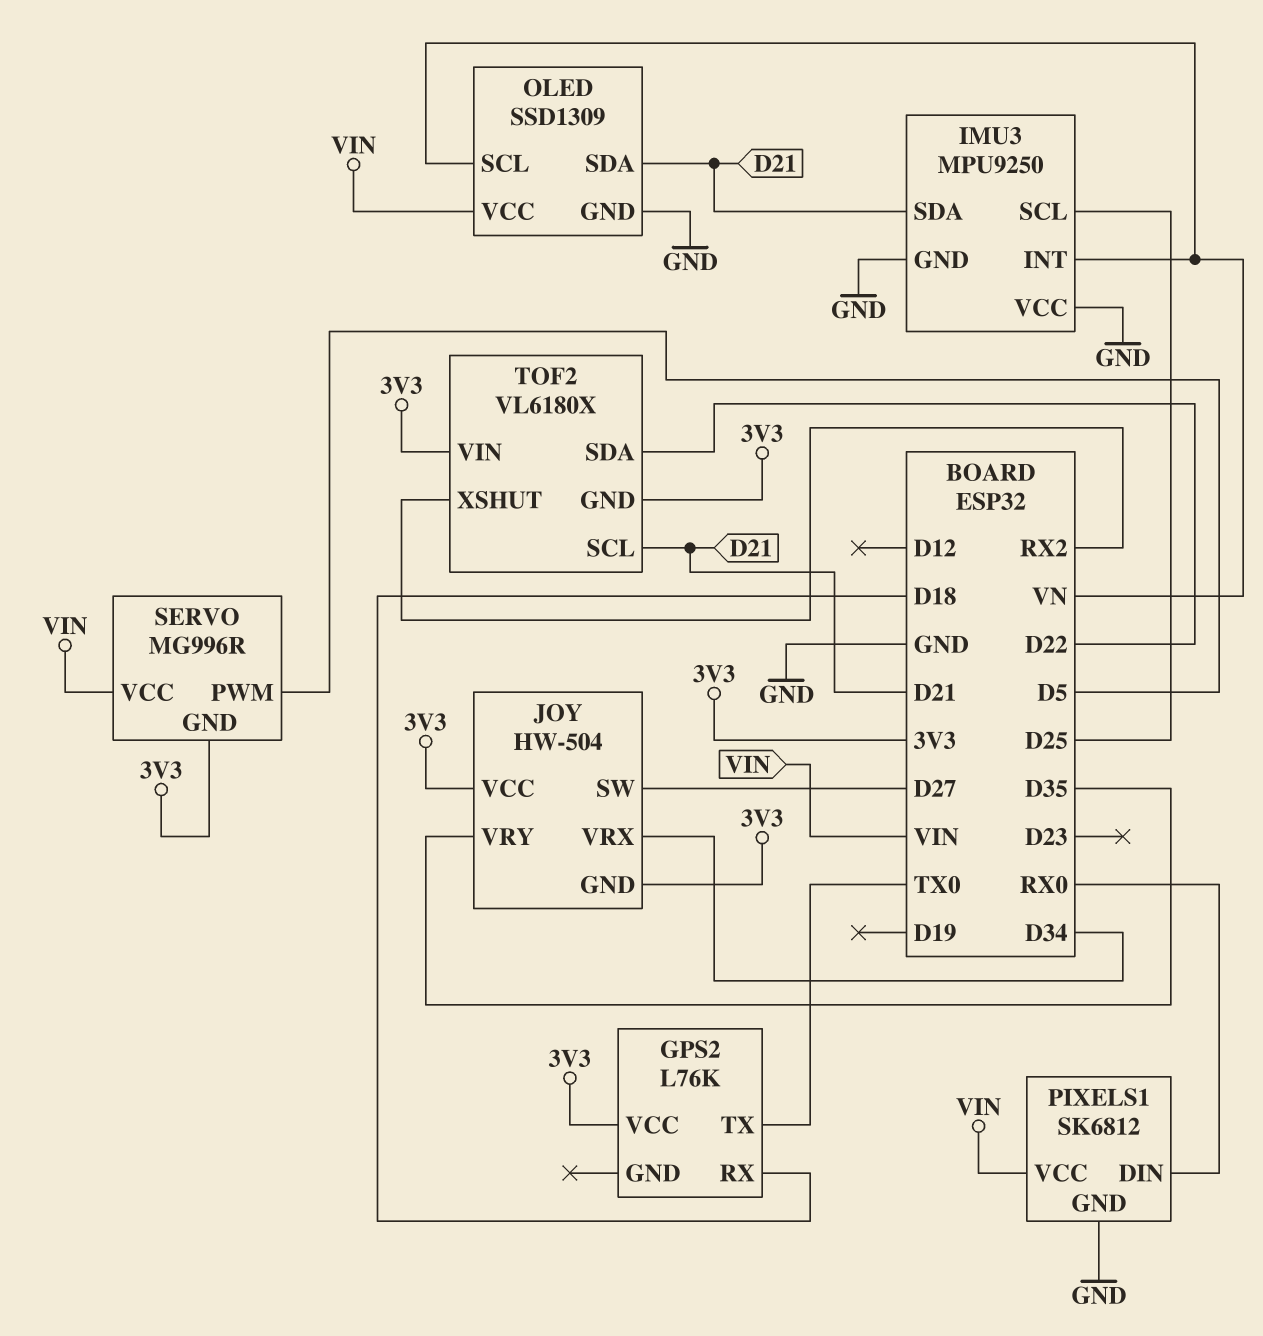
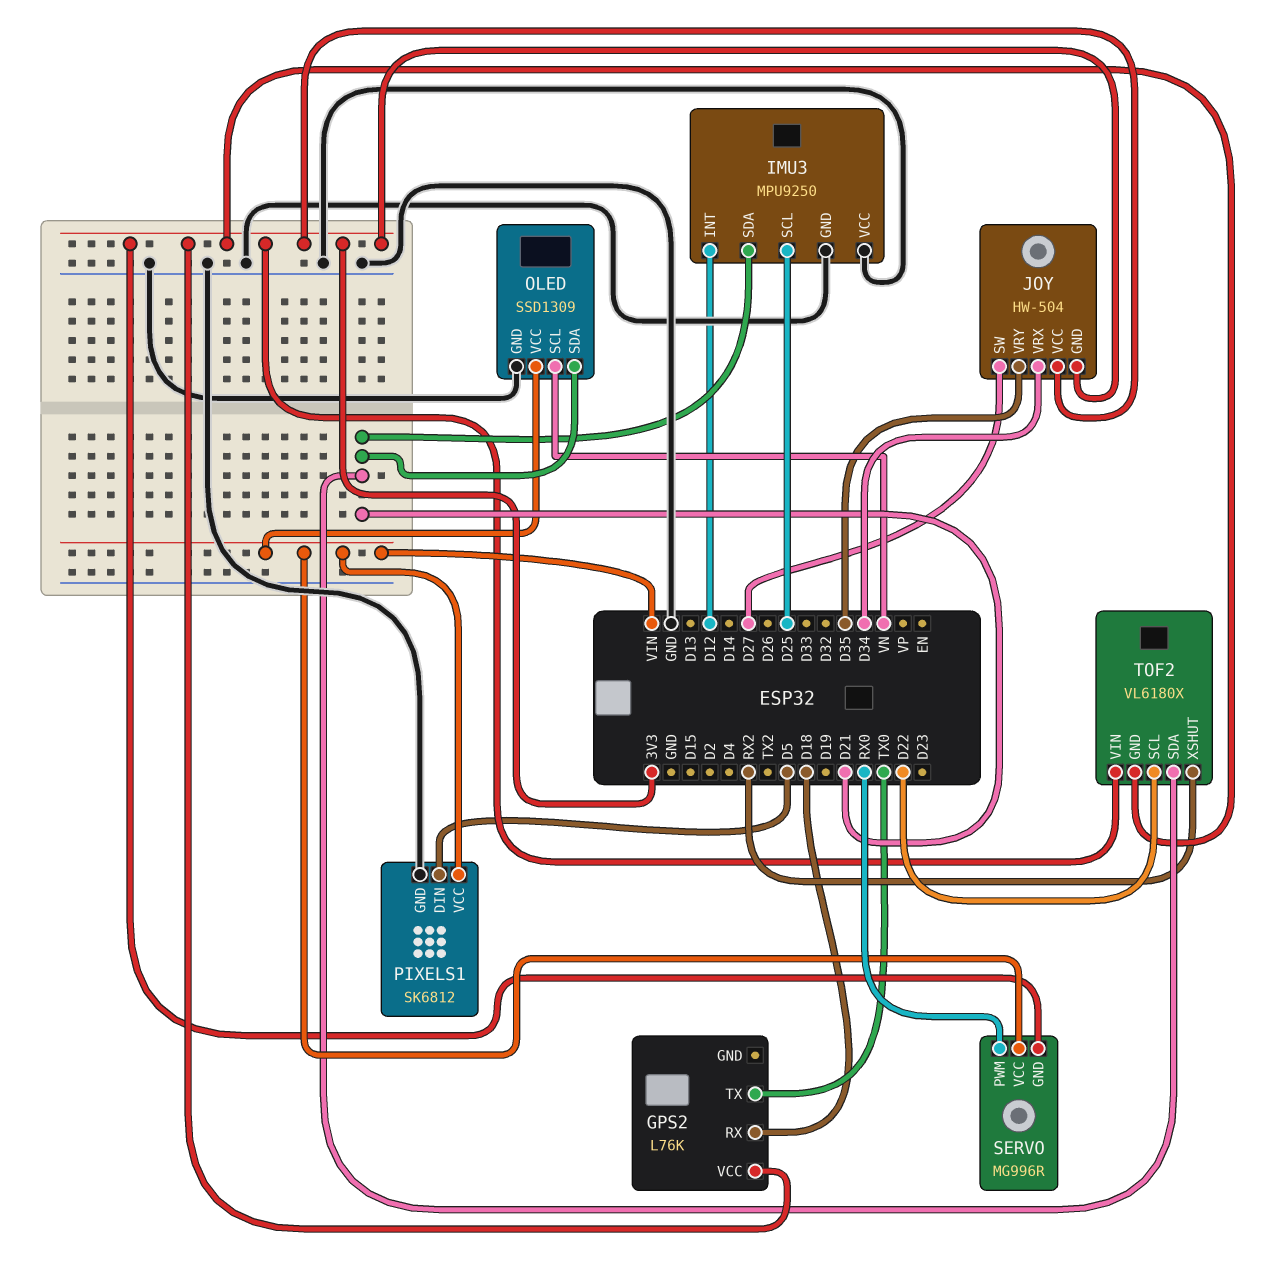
IMU3 pin INT: VN -> D12
PIXELS1 pin DIN: RX0 -> D5
SERVO pin PWM: D5 -> RX0
TOF2 pin SCL: D21 -> D22
TOF2 pin SDA: D22 -> D21

